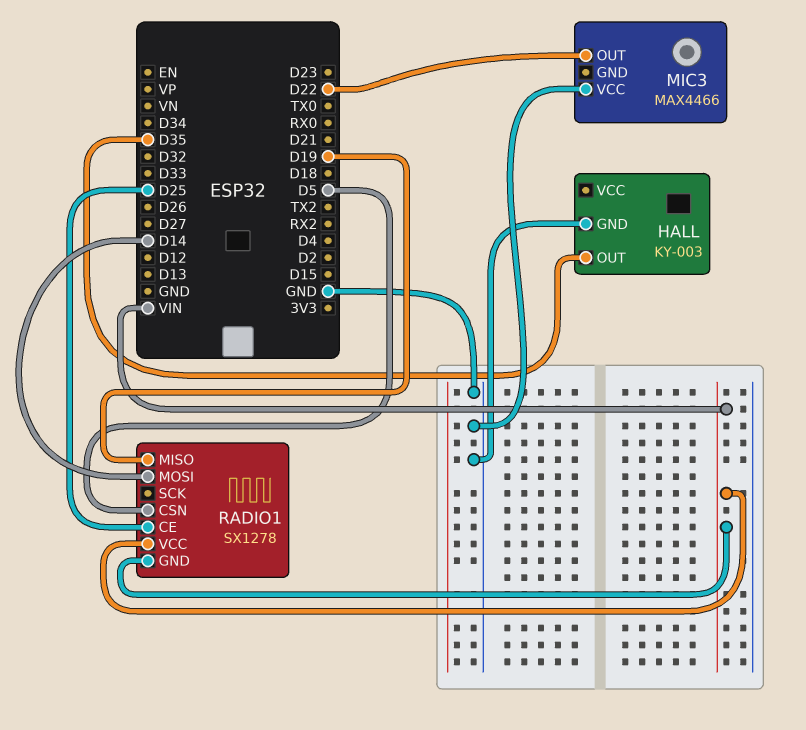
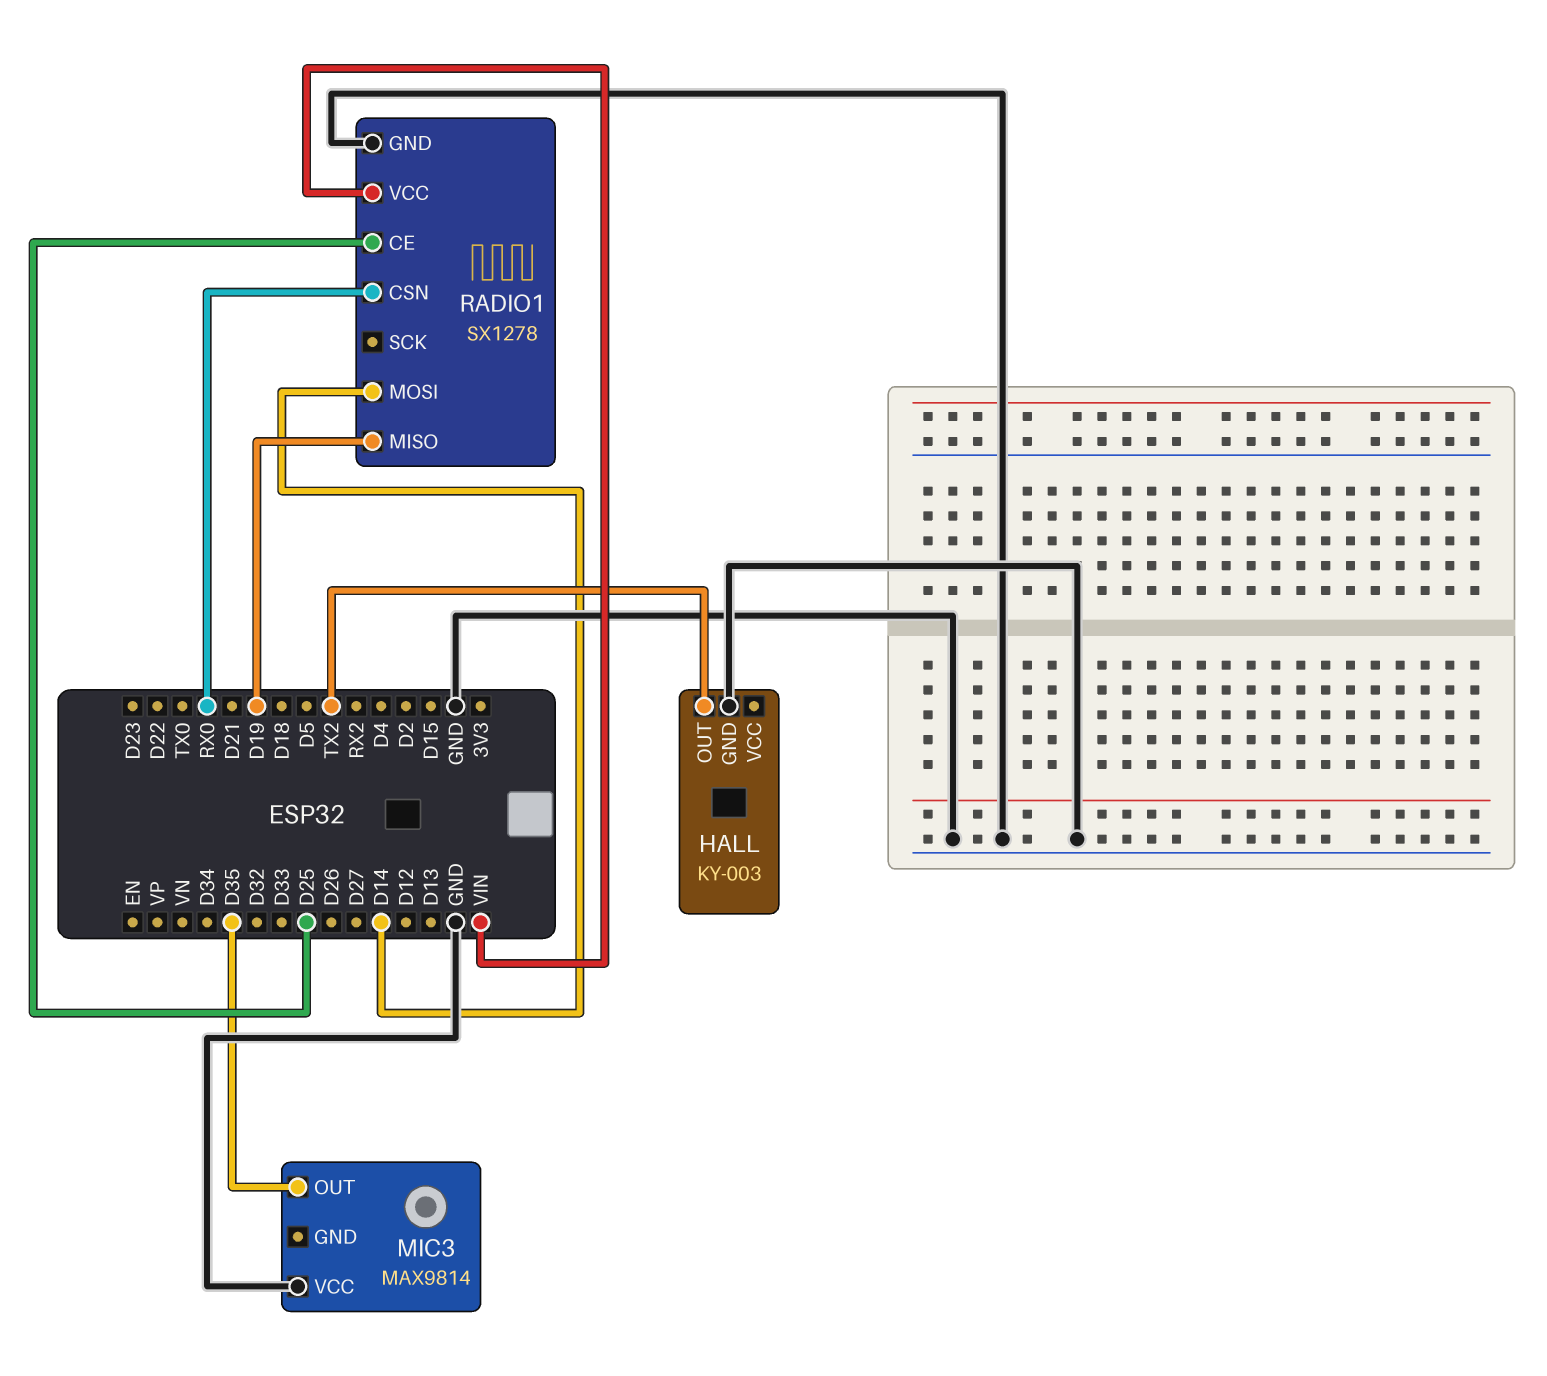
HALL pin OUT: D35 -> TX2
MIC3: MAX4466 -> MAX9814
MIC3 pin OUT: D22 -> D35
RADIO1 pin CSN: D5 -> RX0
RADIO1 pin GND: VIN -> GND

